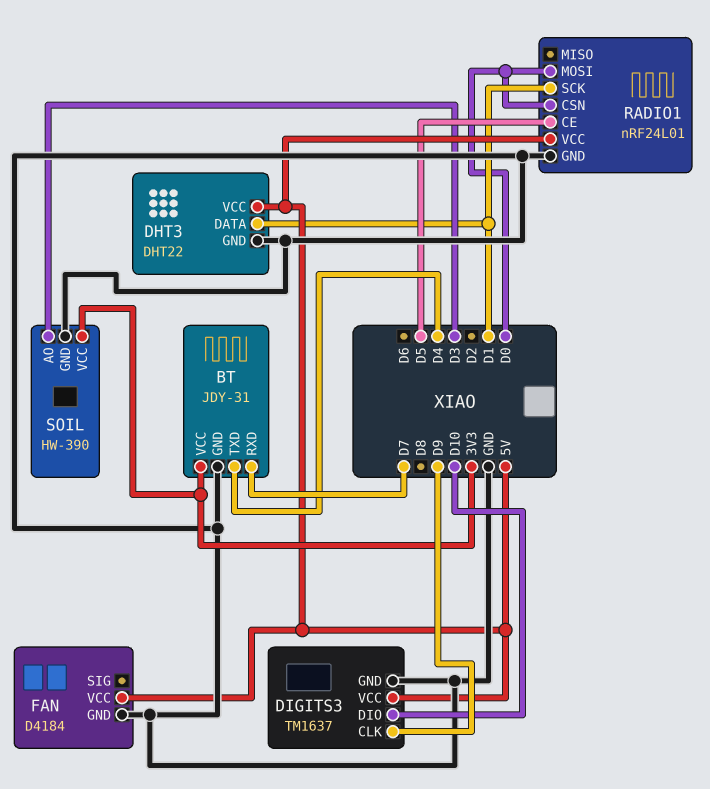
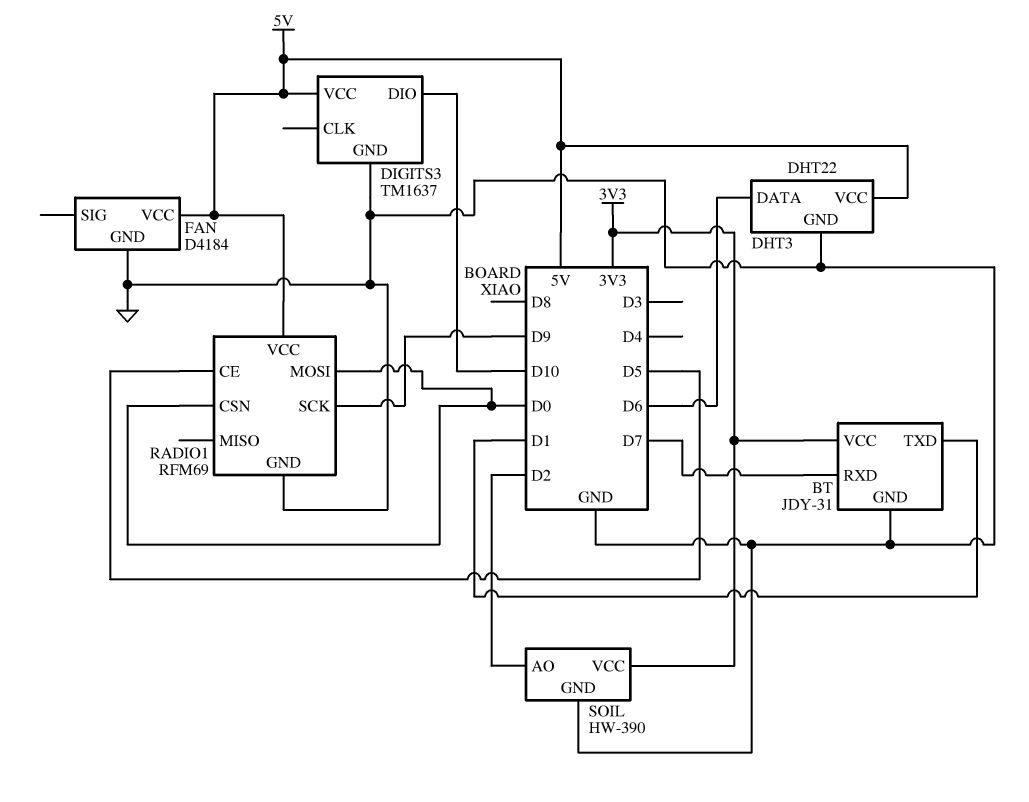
BT pin TXD: D4 -> D1
DHT3 pin DATA: D1 -> D6
DIGITS3 pin CLK: D9 -> none
RADIO1: nRF24L01 -> RFM69
RADIO1 pin SCK: D1 -> D9
SOIL pin AO: D3 -> D2

